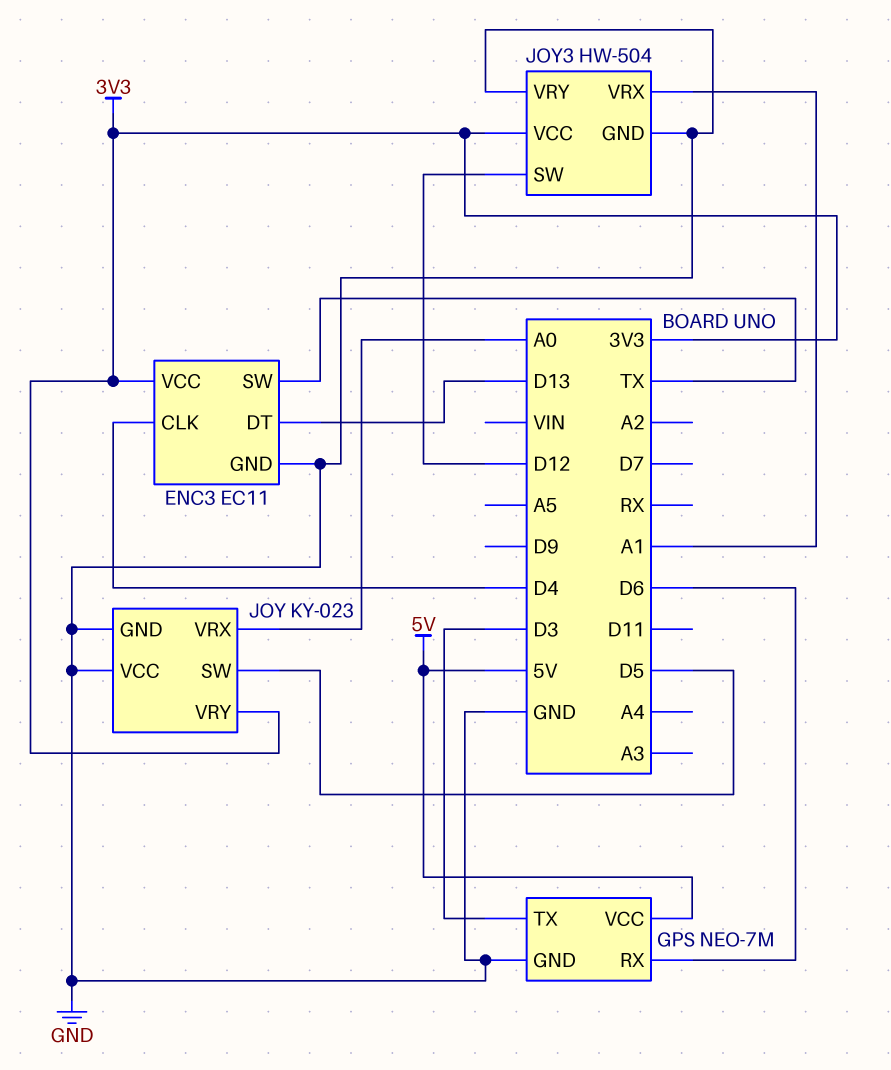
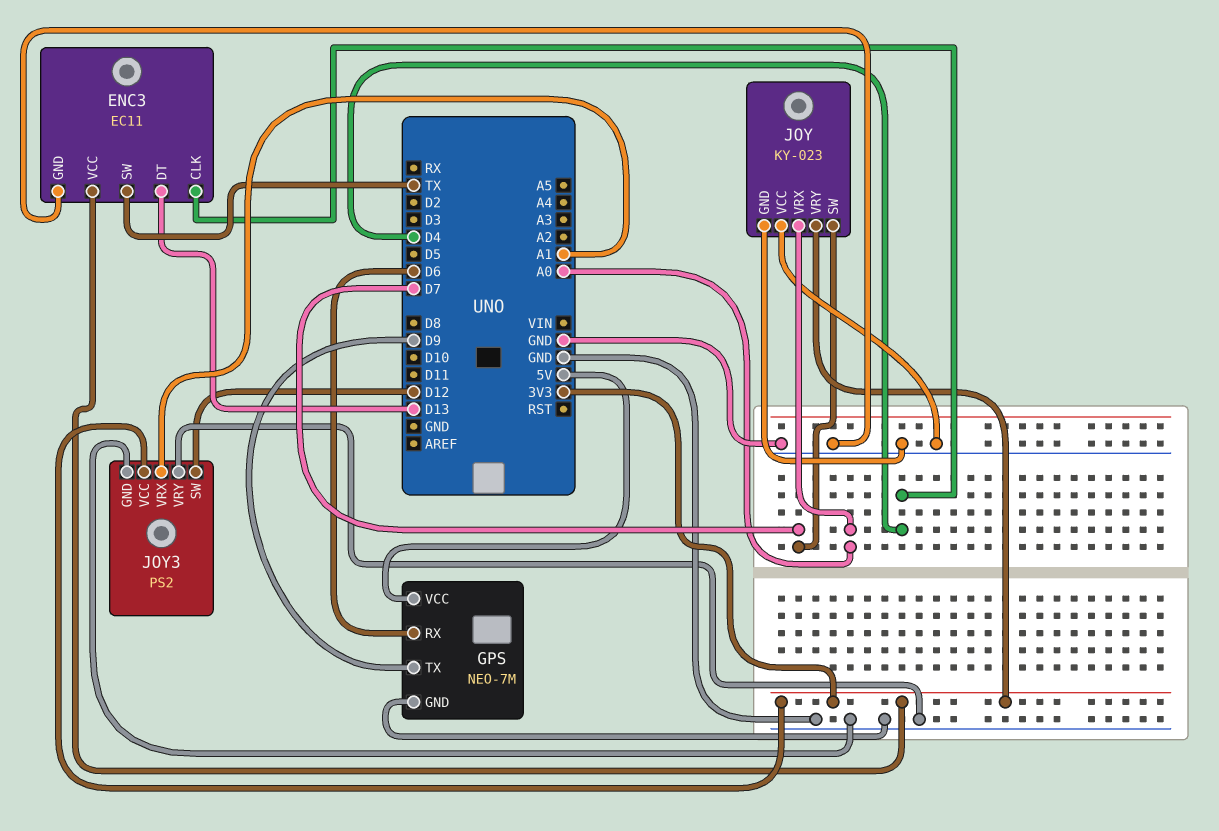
GPS pin TX: D3 -> D9
JOY pin SW: D5 -> D7
JOY3: HW-504 -> PS2

